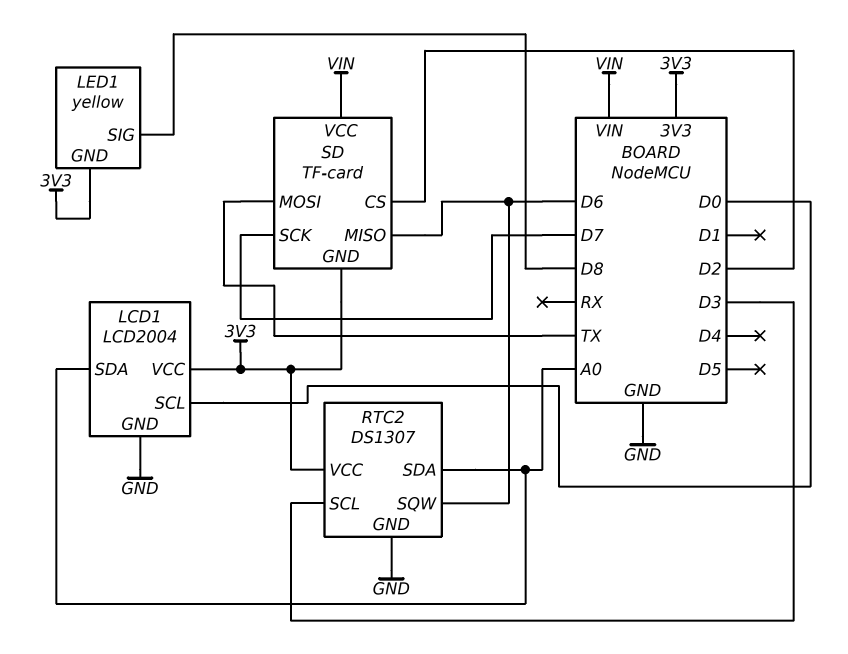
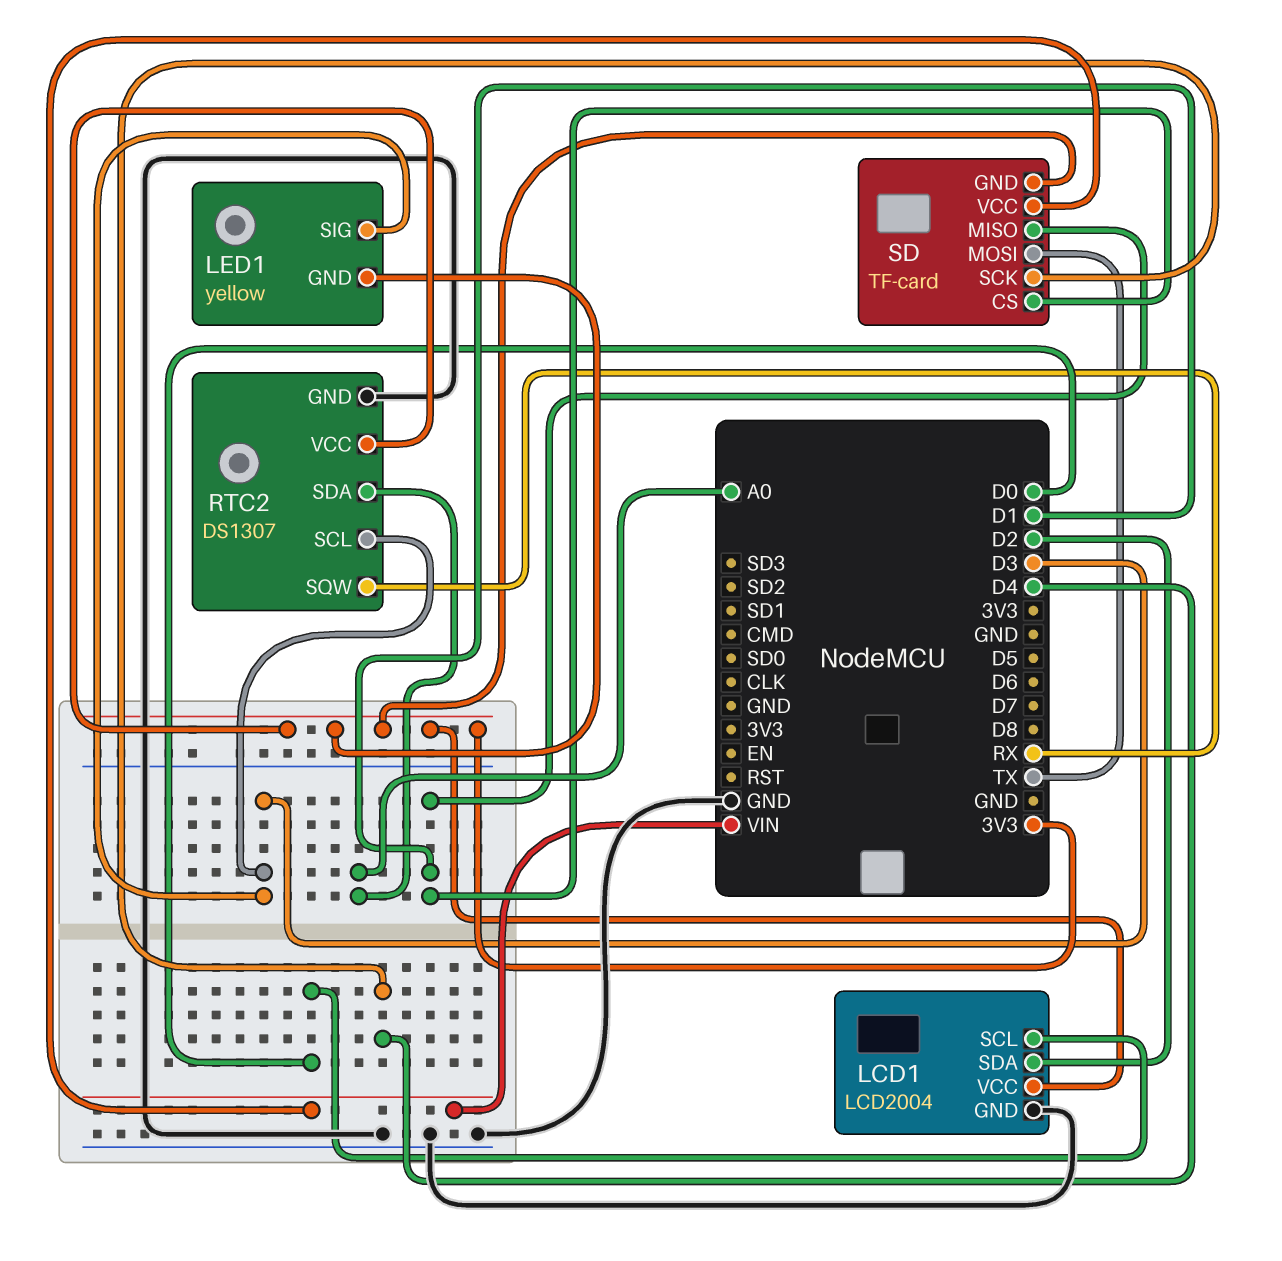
LCD1 pin SDA: A0 -> D2
LED1 pin SIG: D8 -> D3
RTC2 pin SQW: D6 -> RX
SD pin CS: D2 -> D1
SD pin MISO: D6 -> D1
SD pin SCK: D7 -> D4

